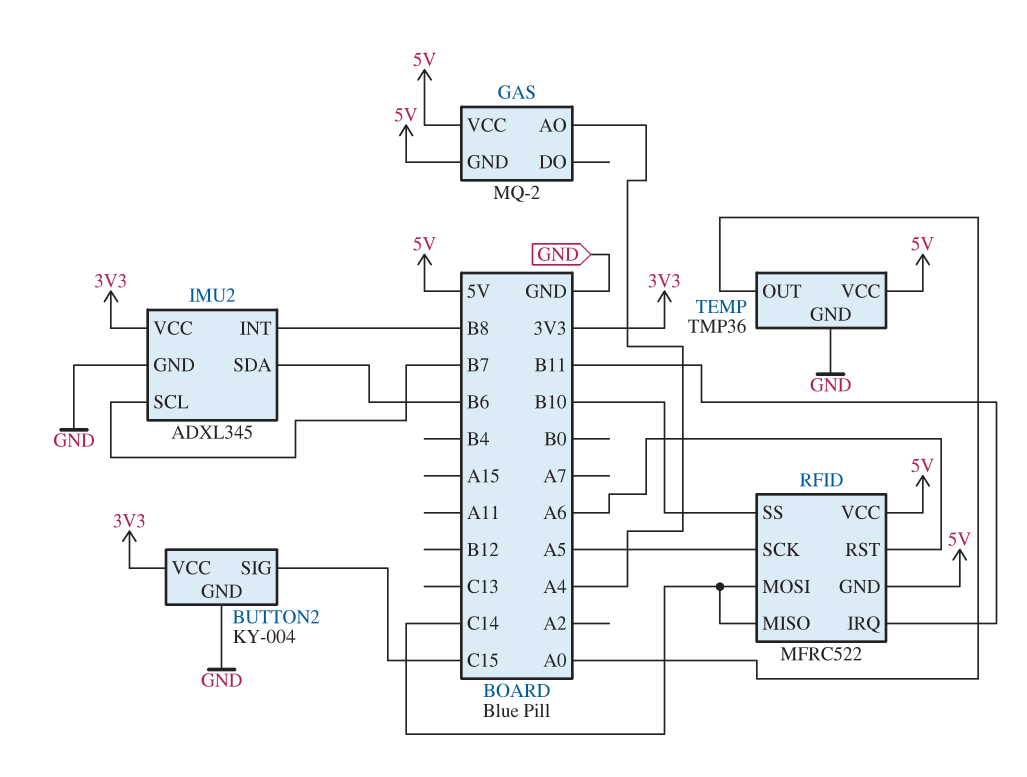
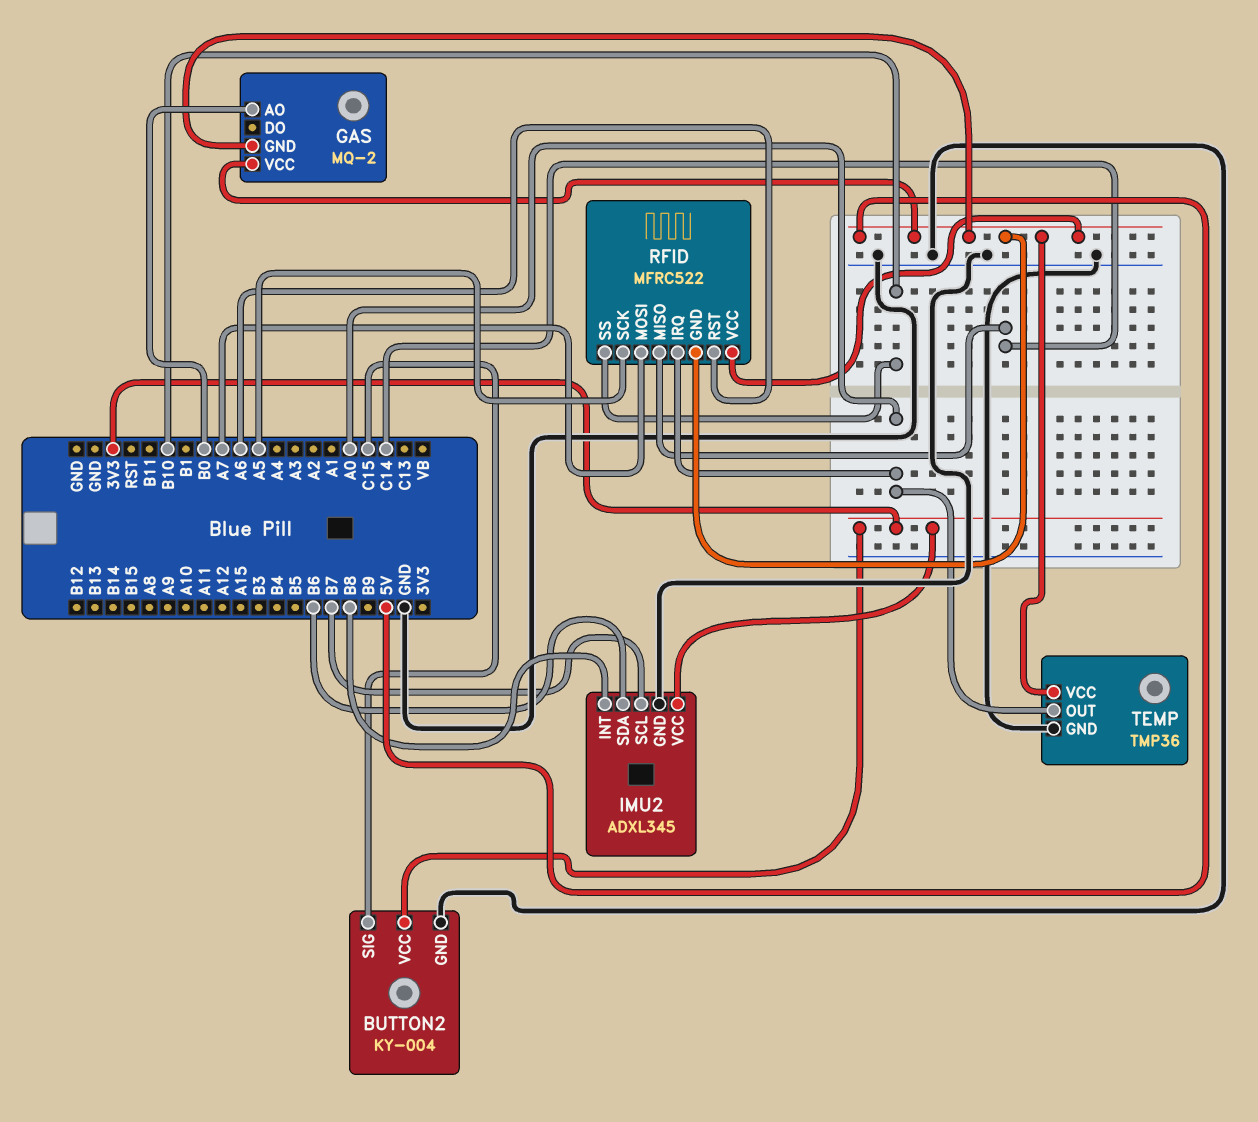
GAS pin AO: A4 -> B0
RFID pin IRQ: B11 -> A0
RFID pin MOSI: C14 -> A7

